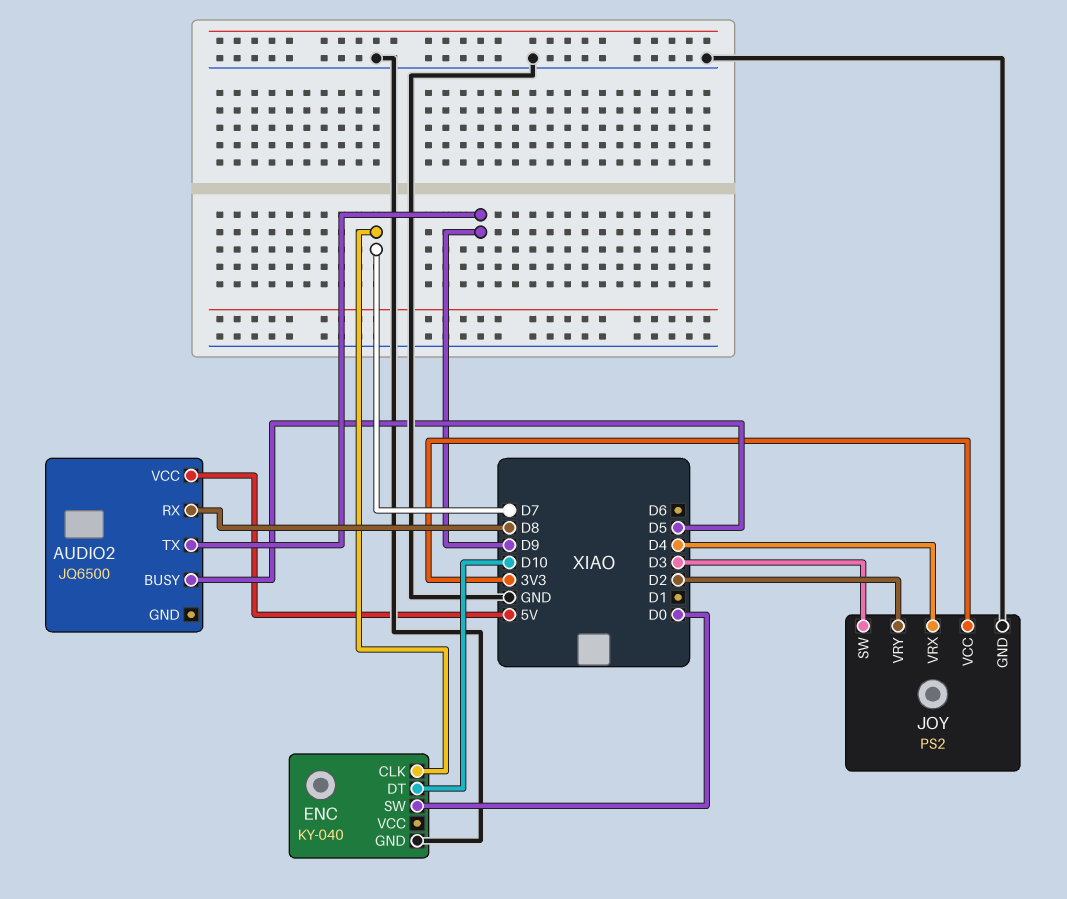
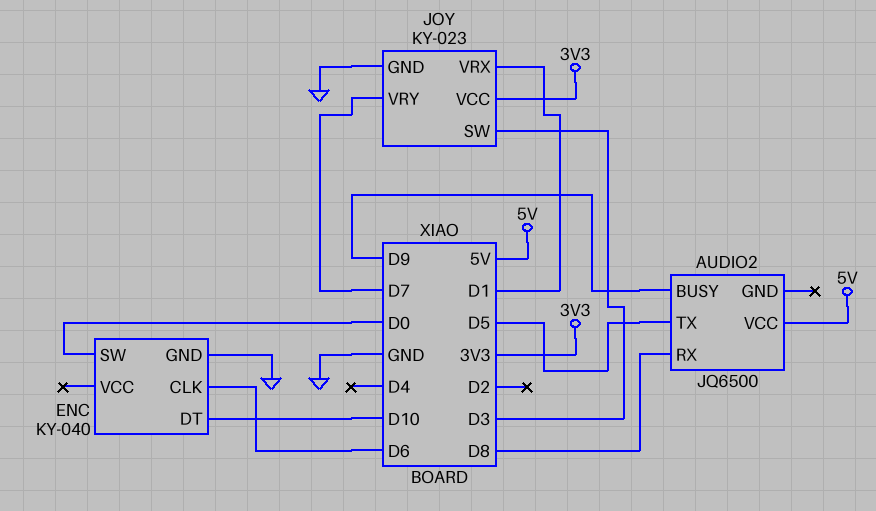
AUDIO2 pin BUSY: D5 -> D9
AUDIO2 pin TX: D9 -> D5
ENC pin CLK: D7 -> D6
JOY: PS2 -> KY-023
JOY pin VRX: D4 -> D1
JOY pin VRY: D2 -> D7

